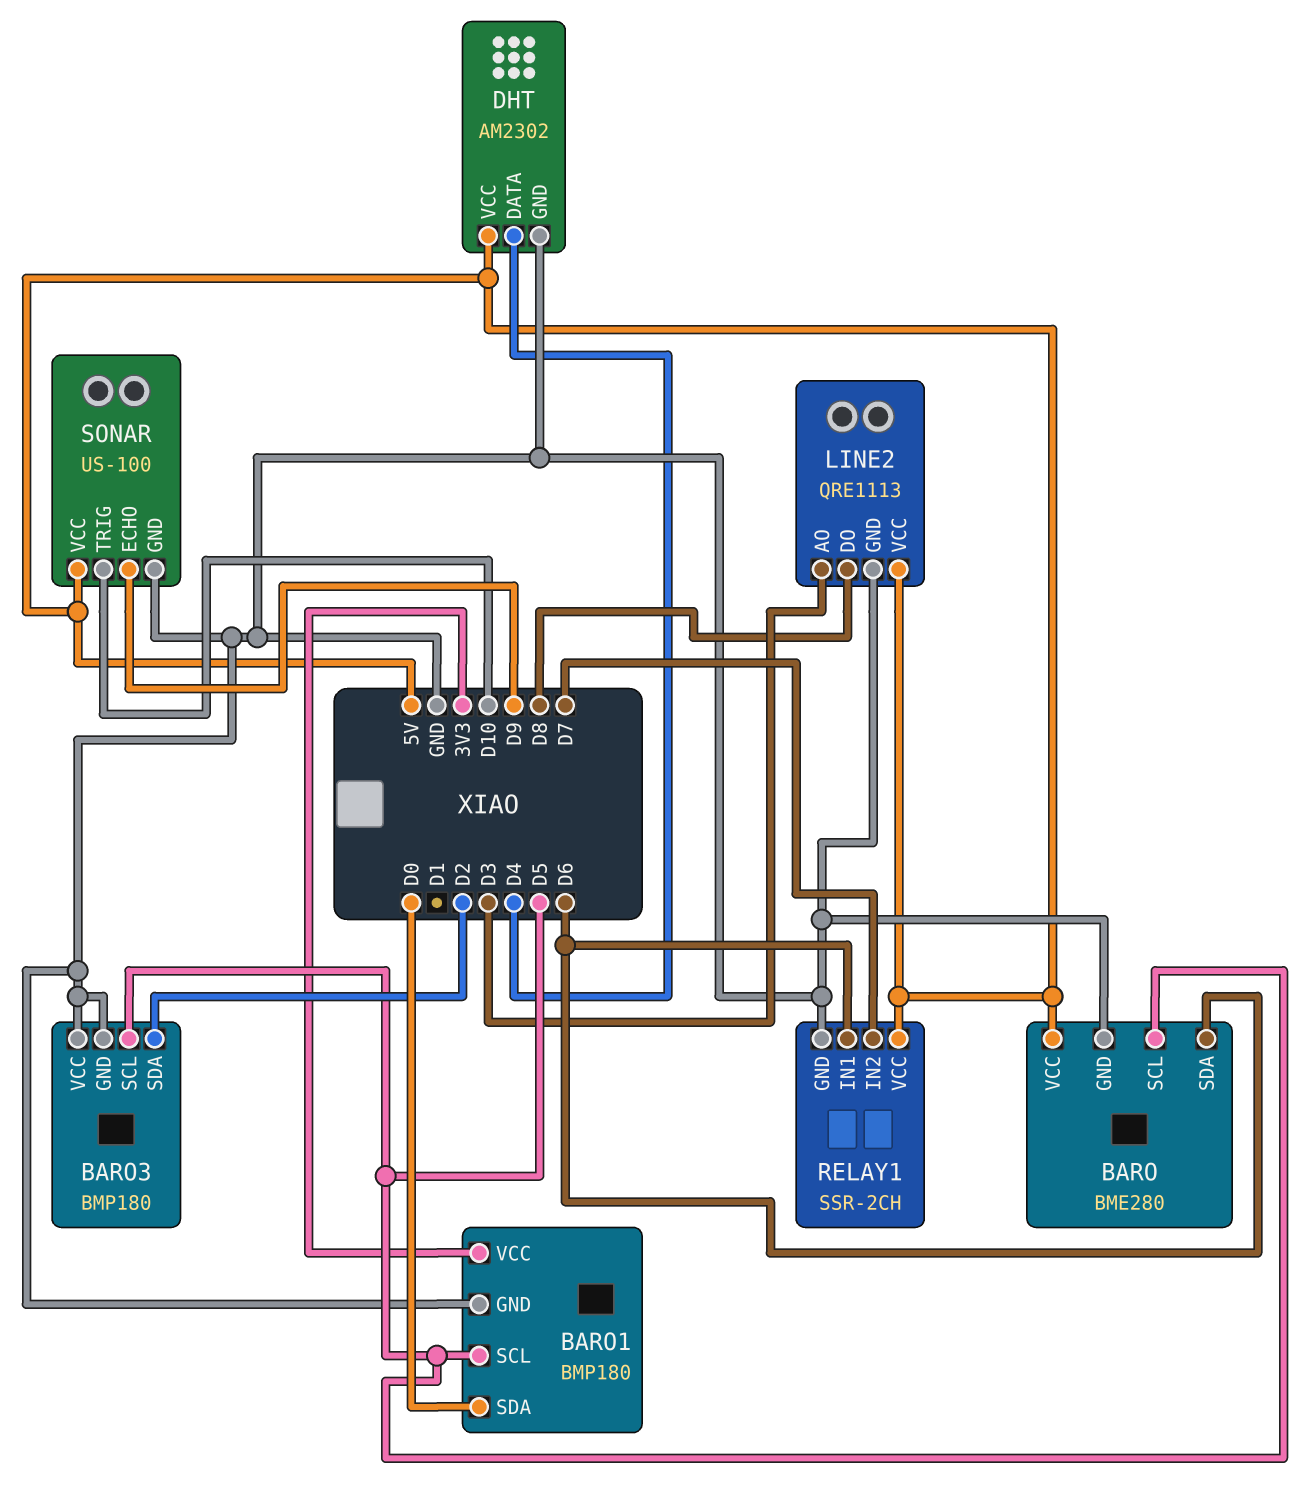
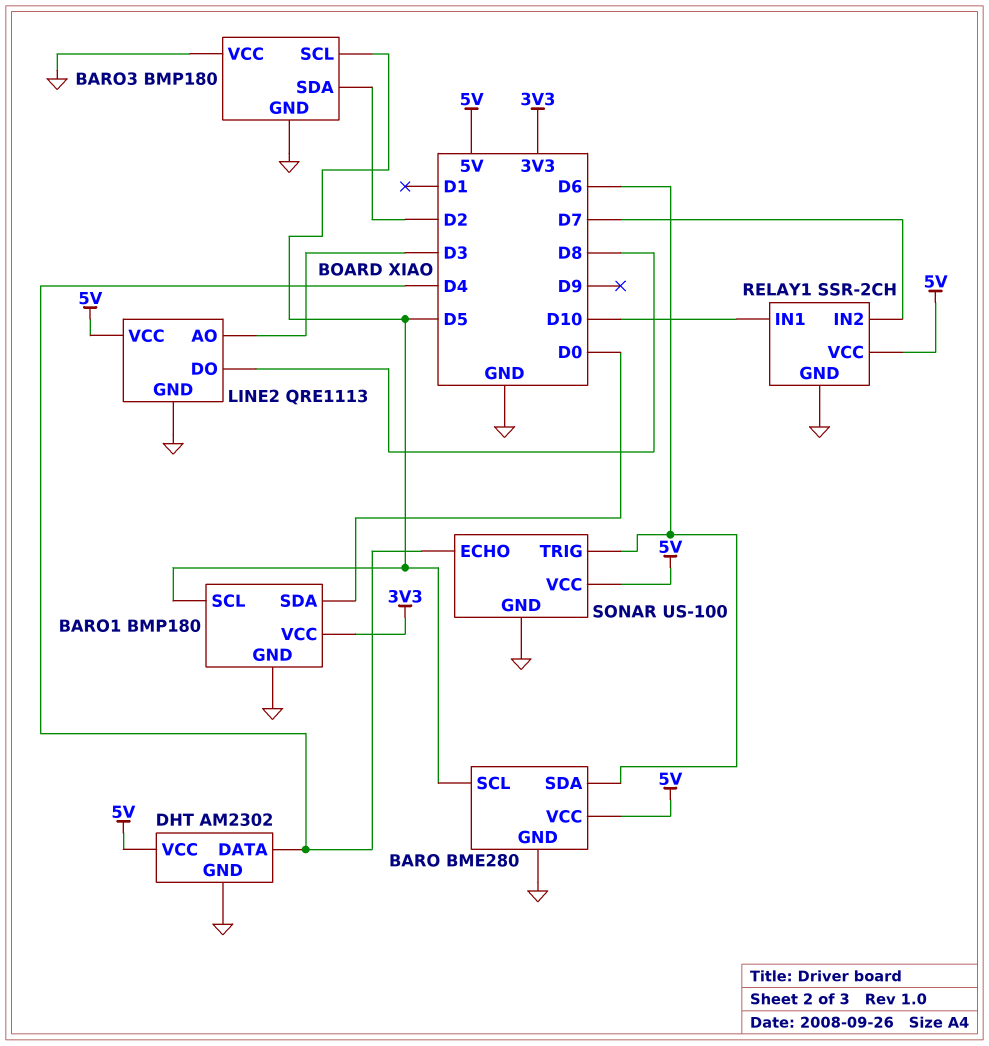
RELAY1 pin IN1: D6 -> D10
SONAR pin ECHO: D9 -> D4
SONAR pin TRIG: D10 -> D6

